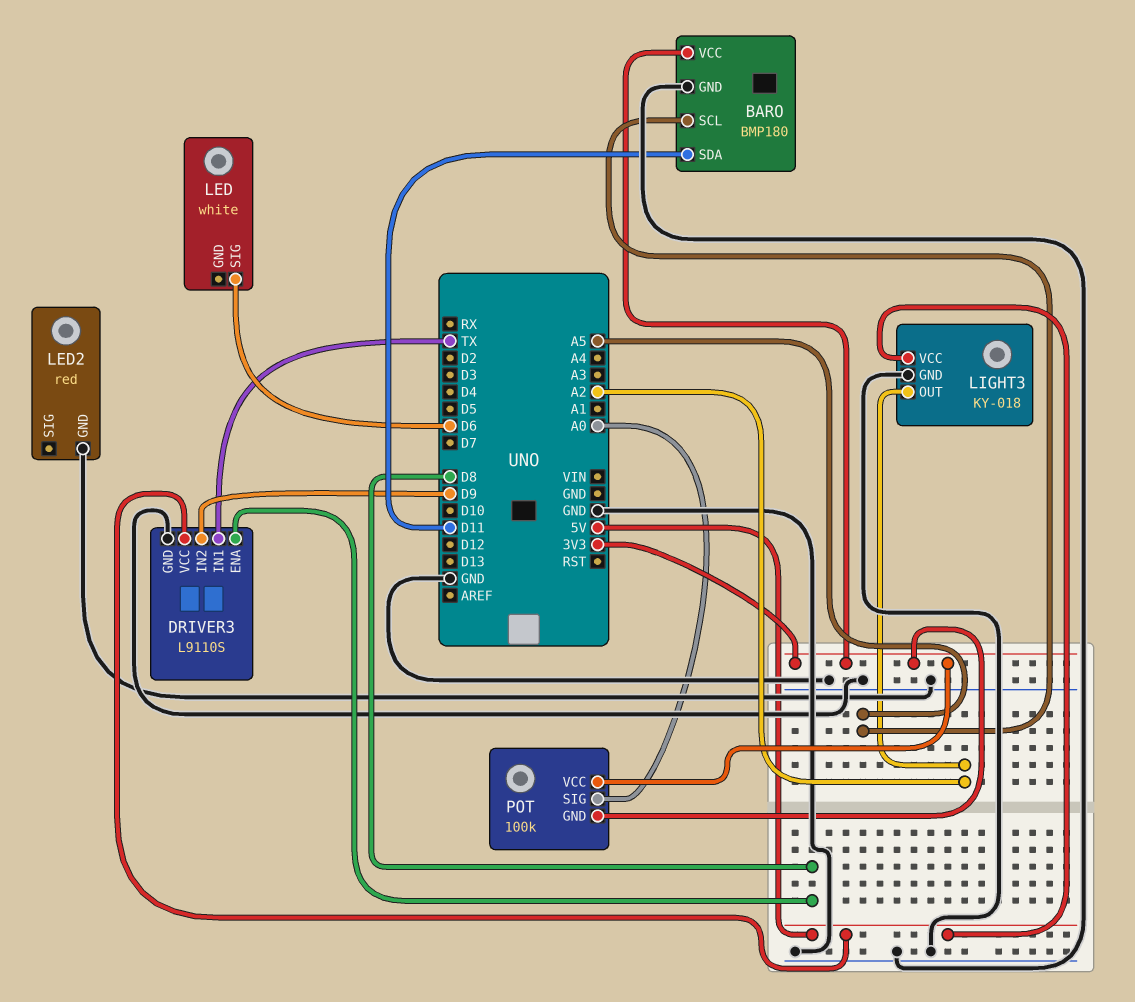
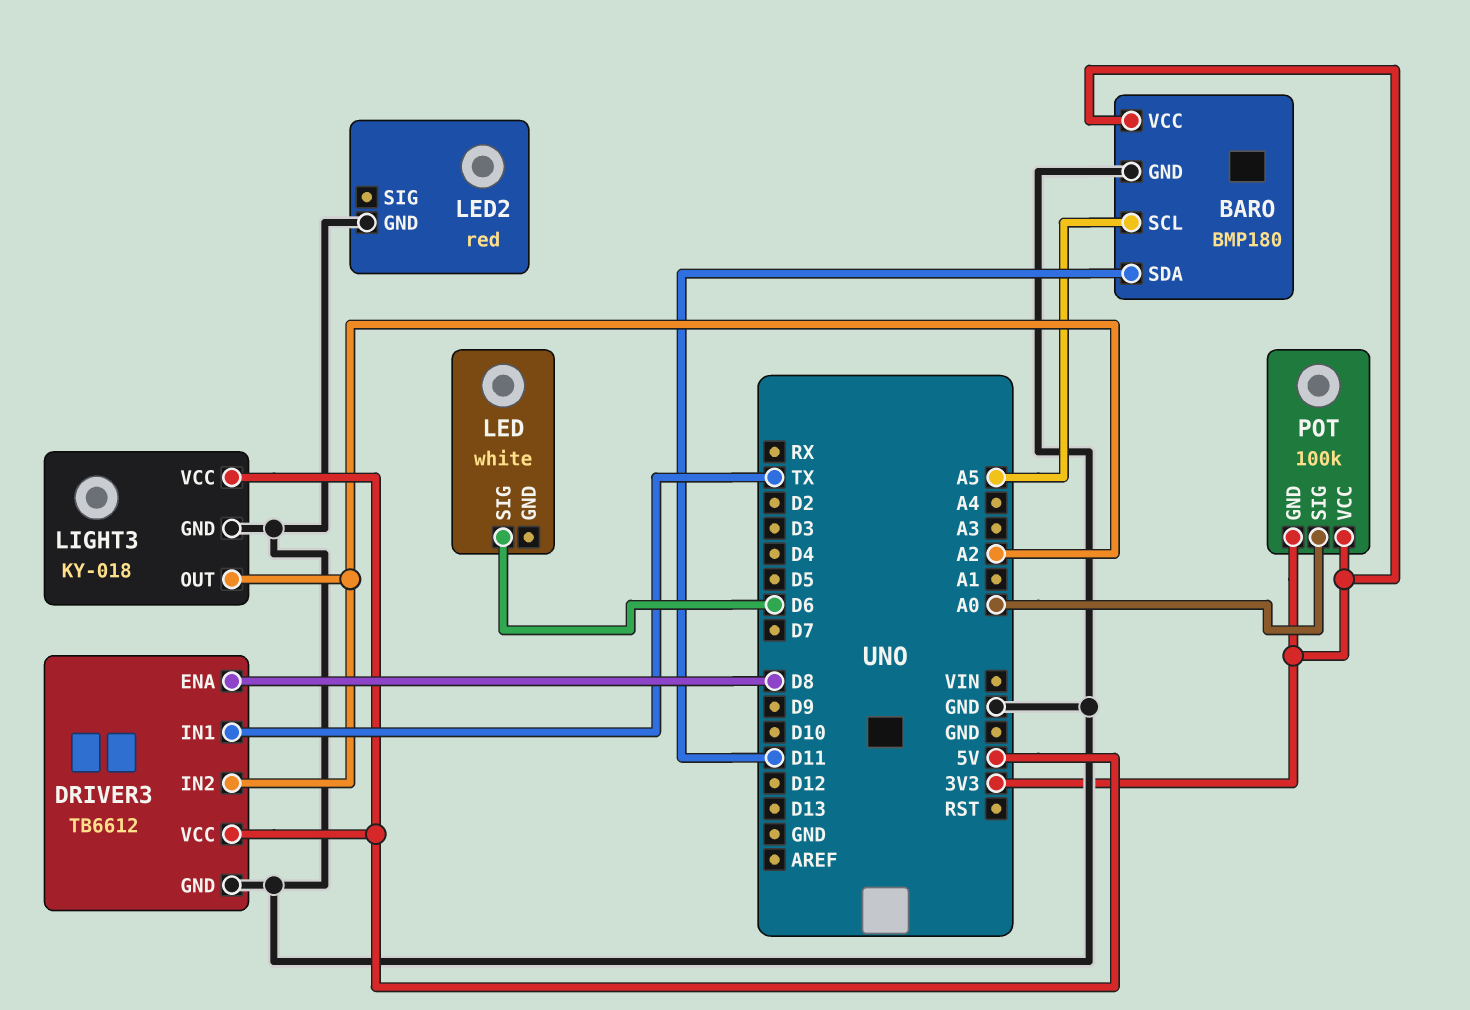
DRIVER3: L9110S -> TB6612
DRIVER3 pin IN2: D9 -> A2

